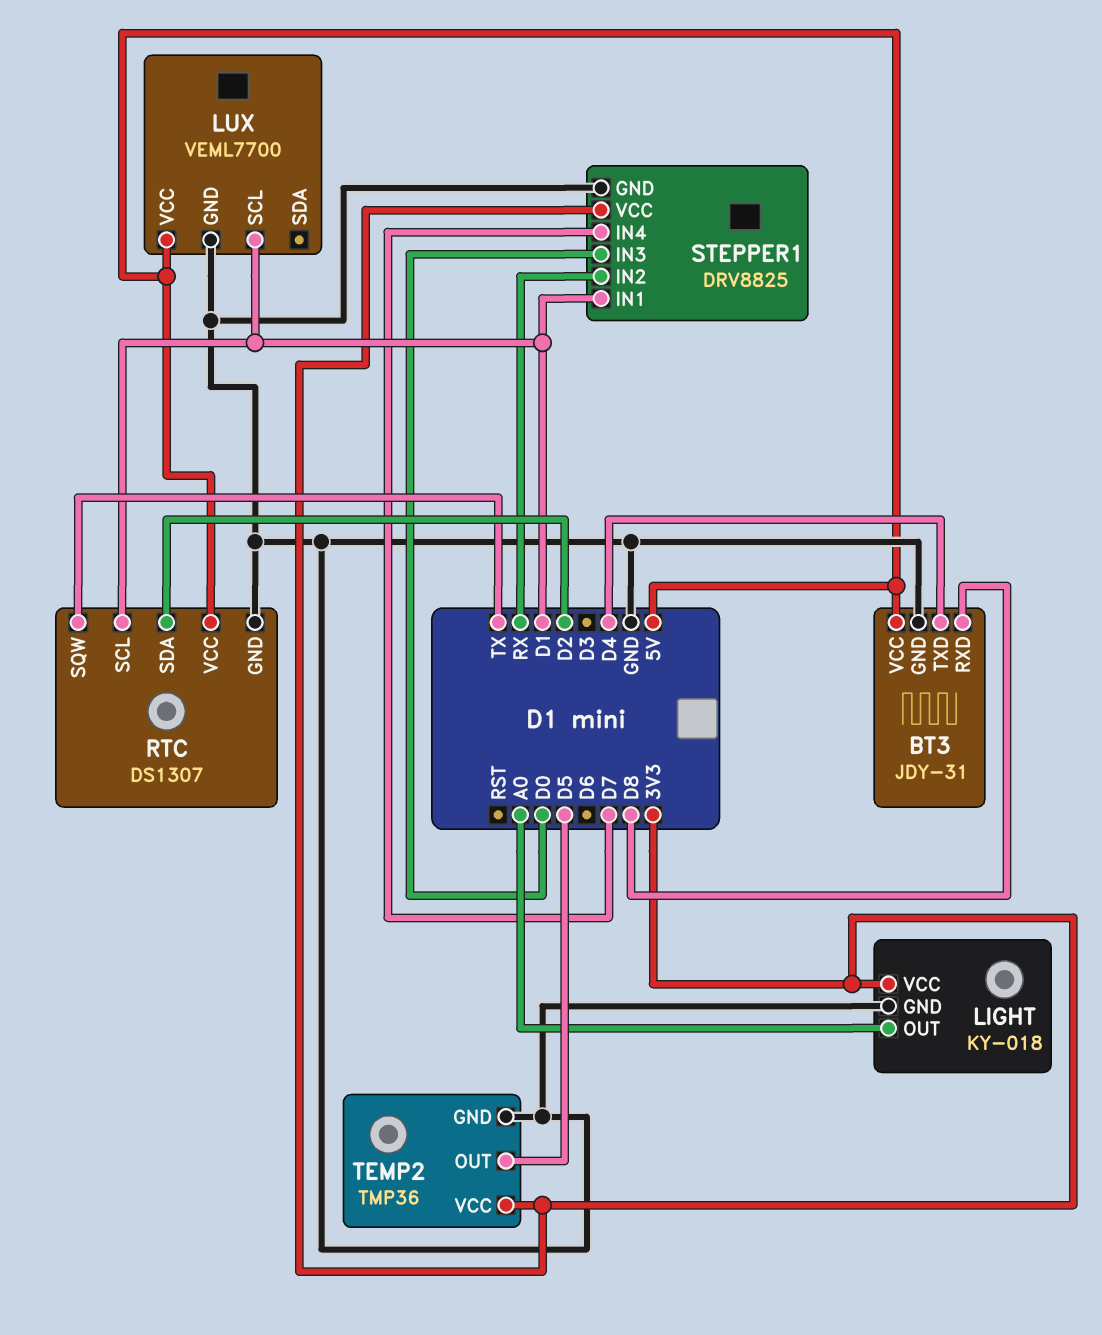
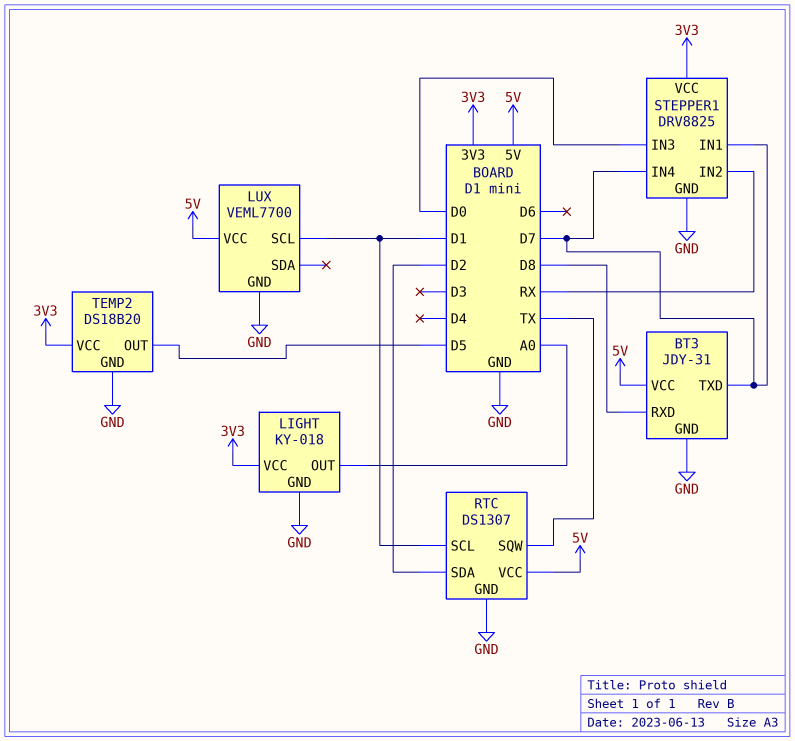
BT3 pin TXD: D4 -> D7
STEPPER1 pin IN1: D1 -> D7
TEMP2: TMP36 -> DS18B20

